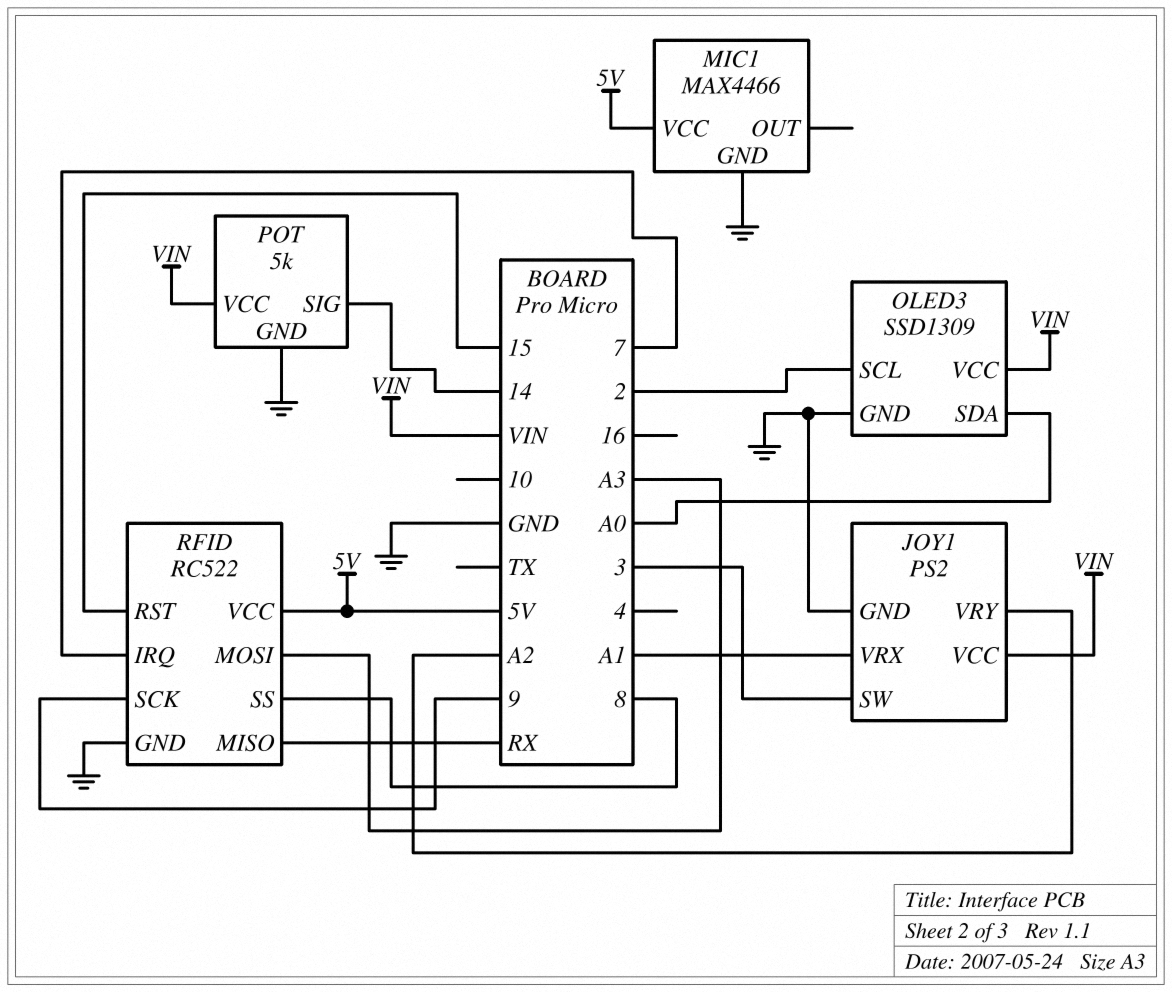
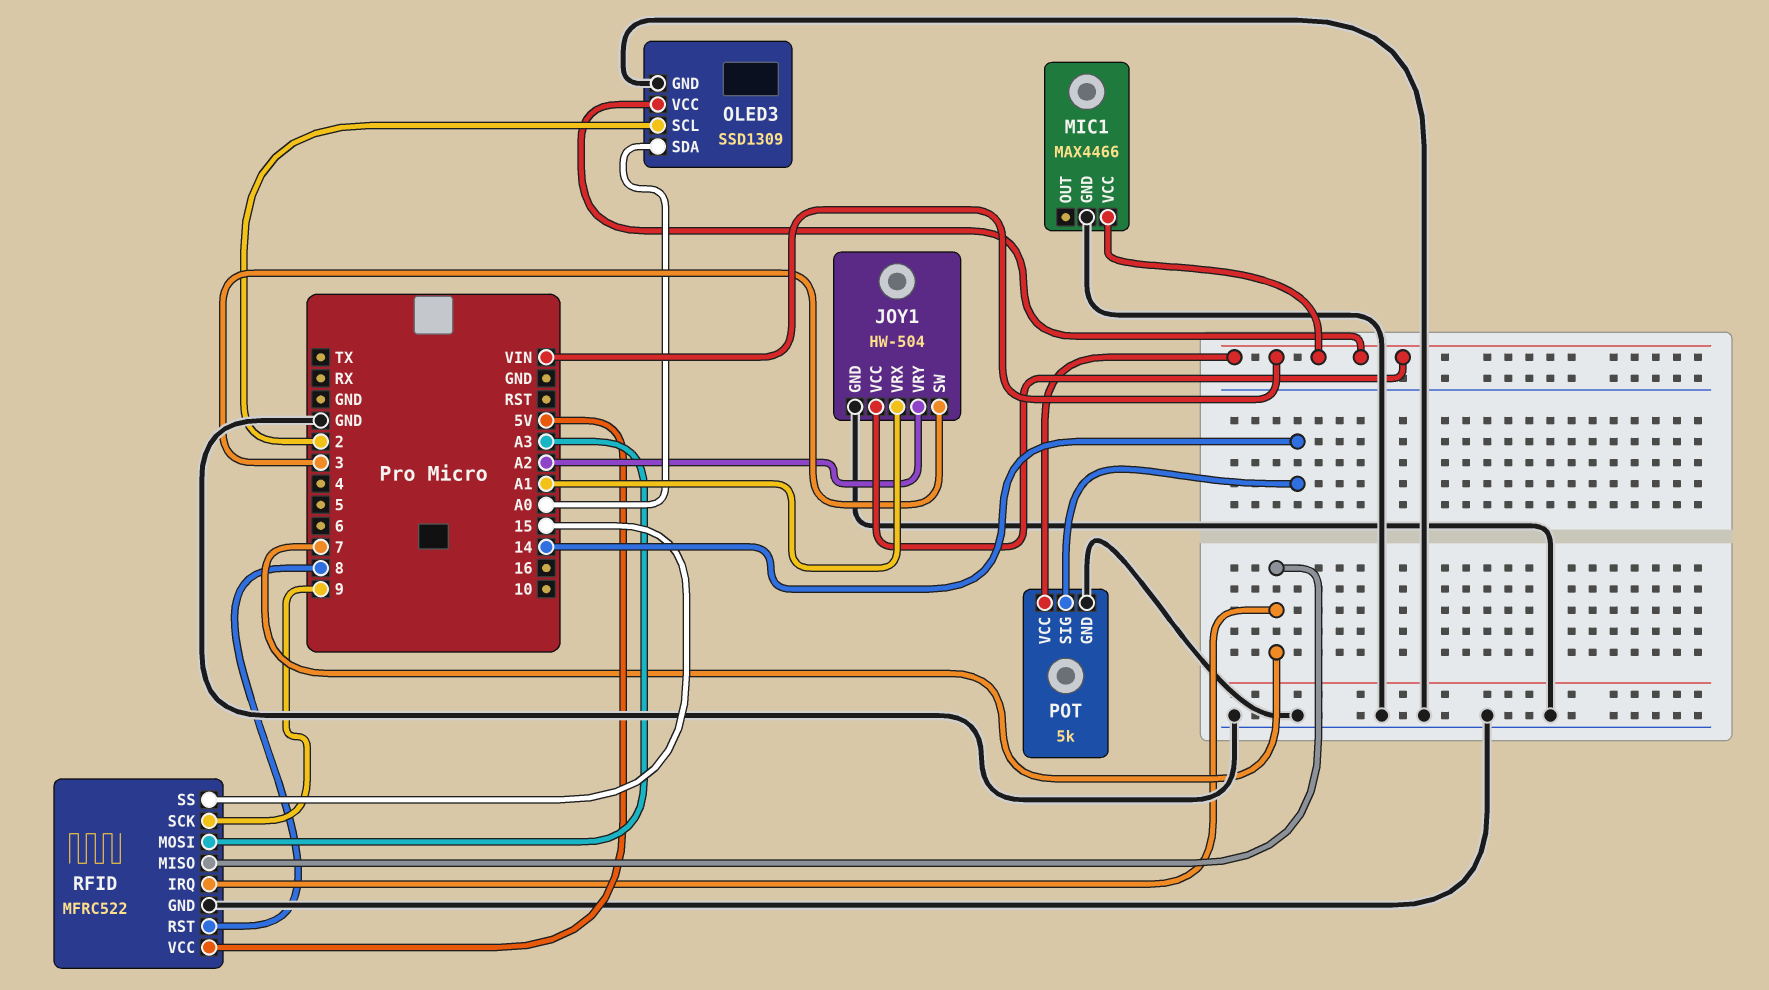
JOY1: PS2 -> HW-504
MIC1 pin VCC: 5V -> VIN
RFID: RC522 -> MFRC522
RFID pin MISO: RX -> 7
RFID pin RST: 15 -> 8
RFID pin SS: 8 -> 15

